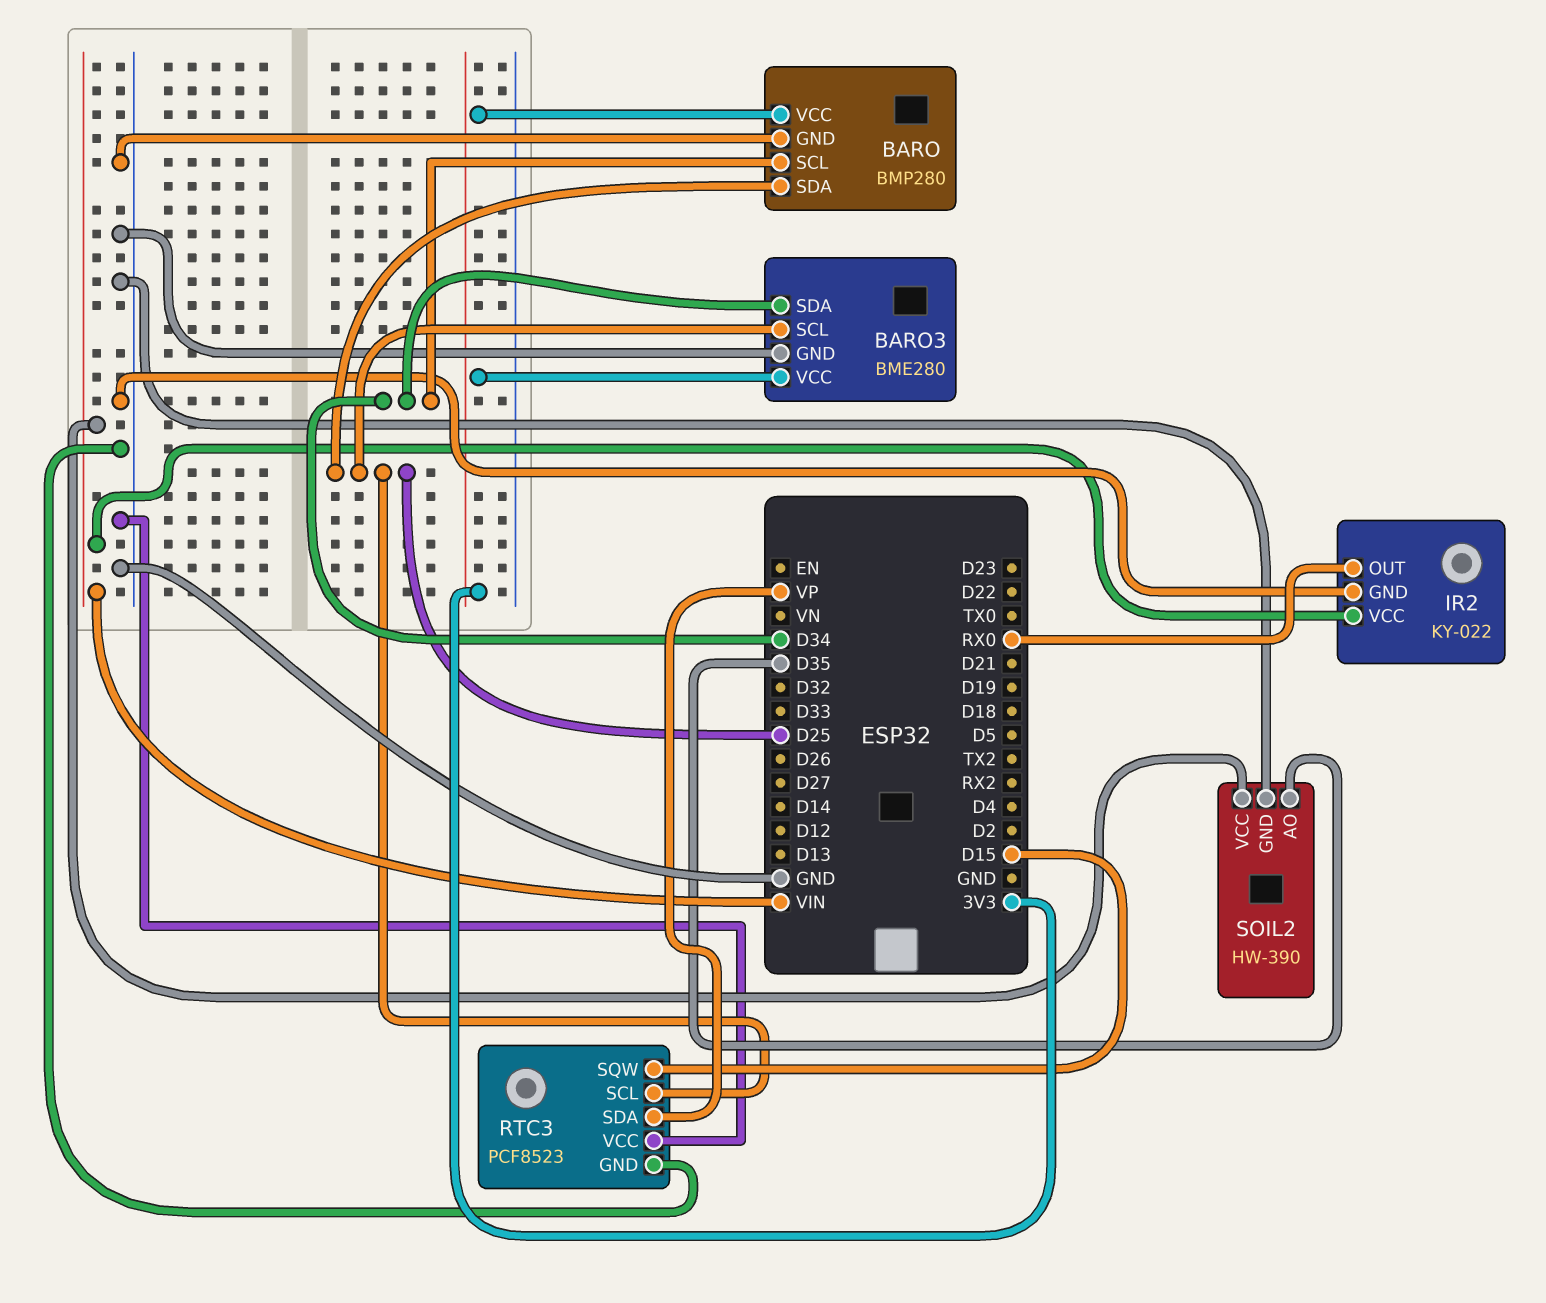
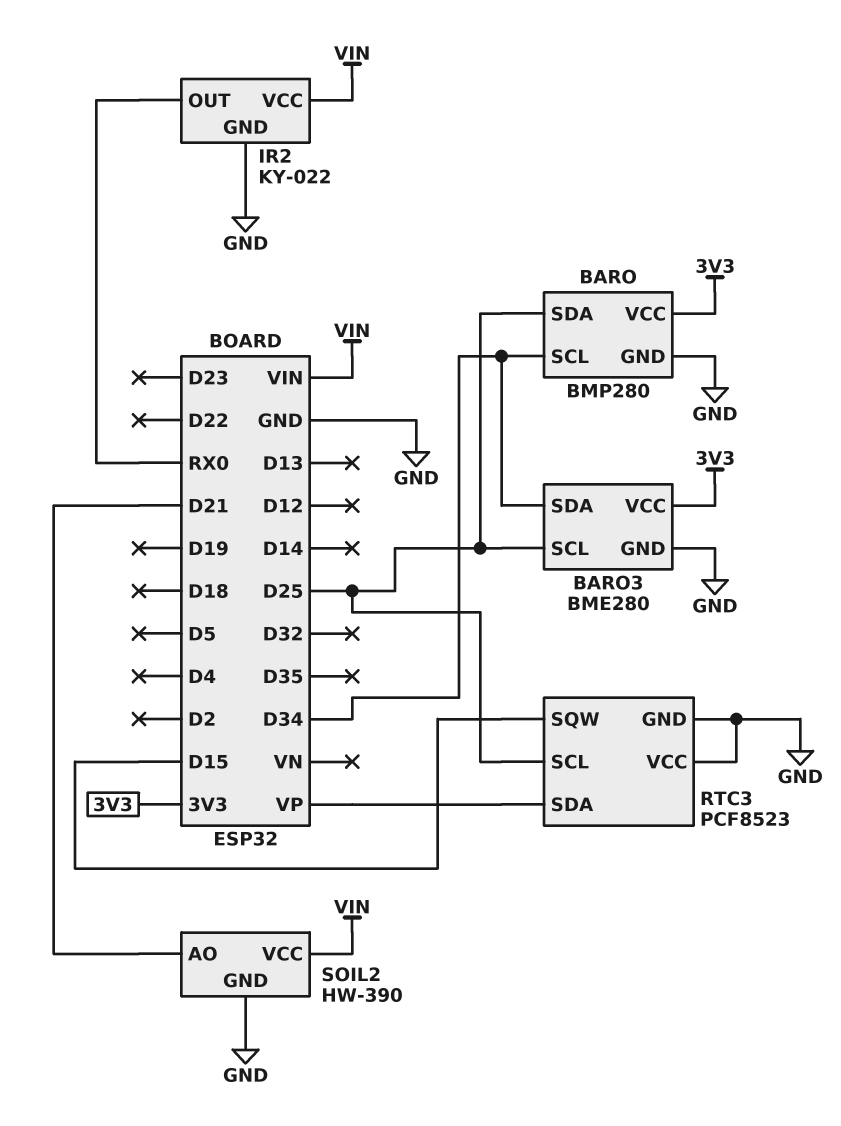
SOIL2 pin AO: D35 -> D21

